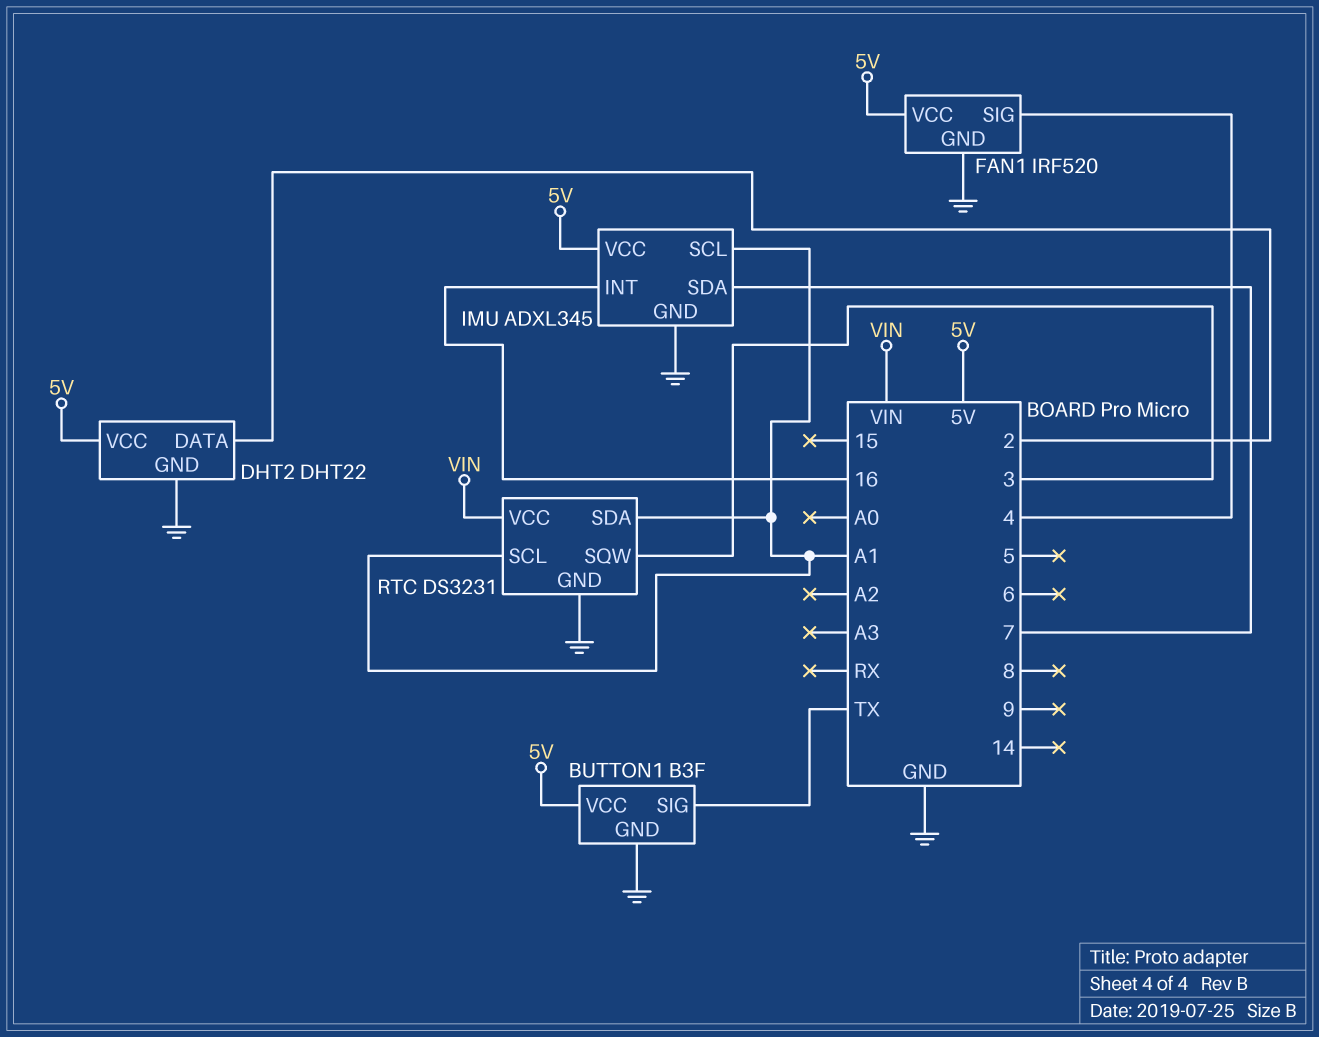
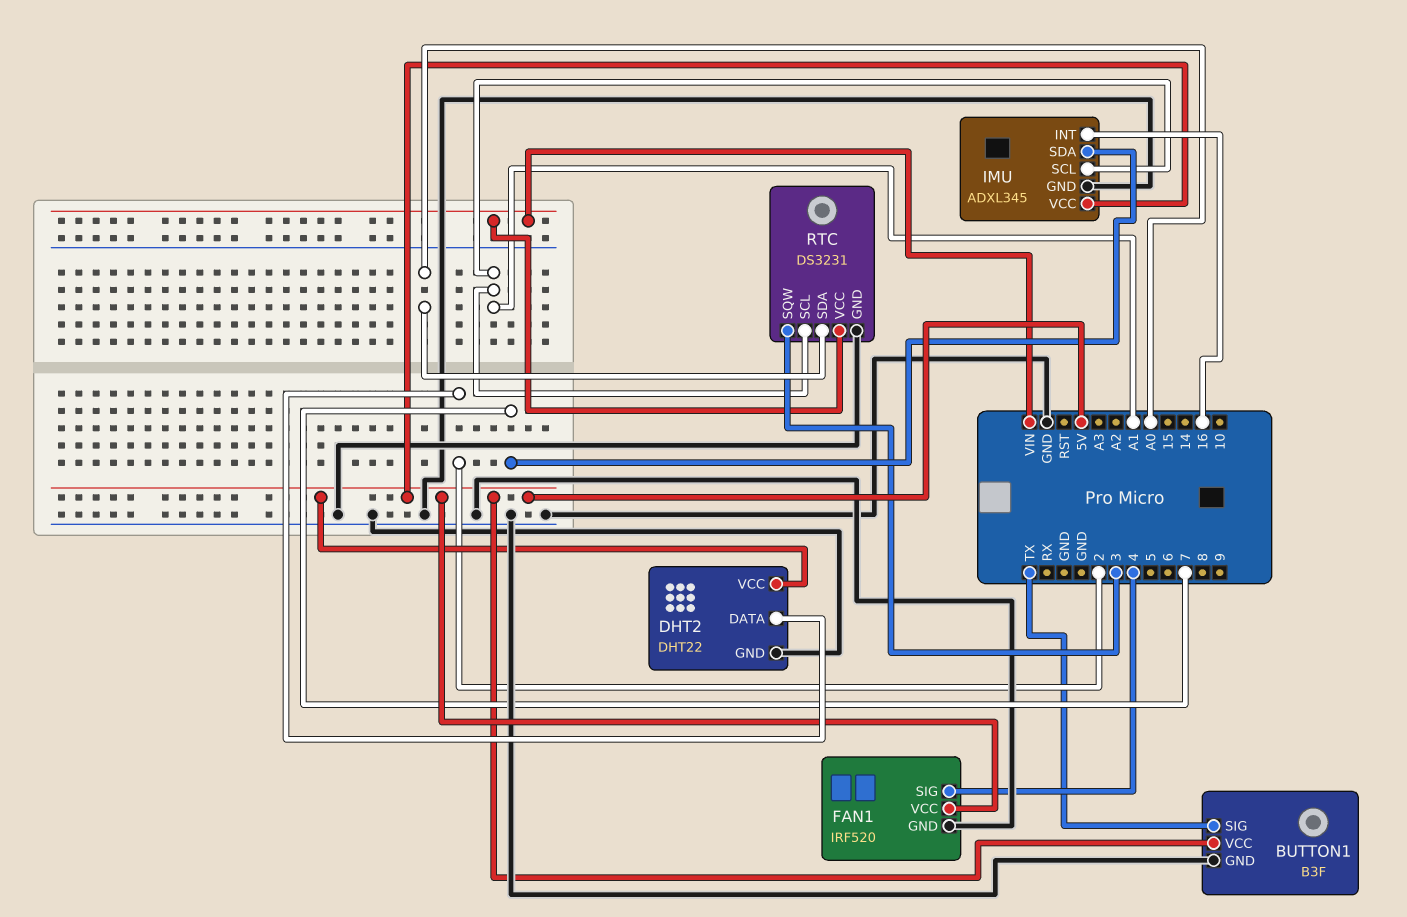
RTC pin SDA: A1 -> A0

